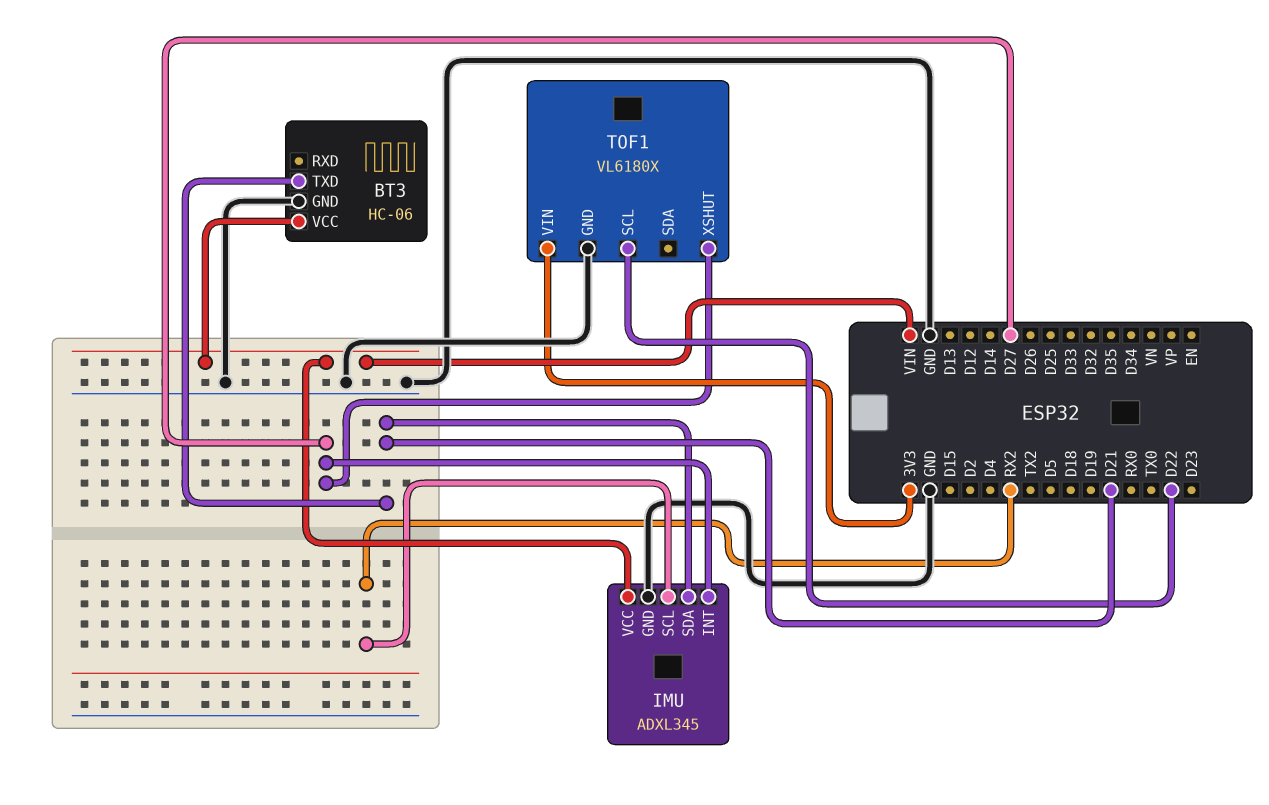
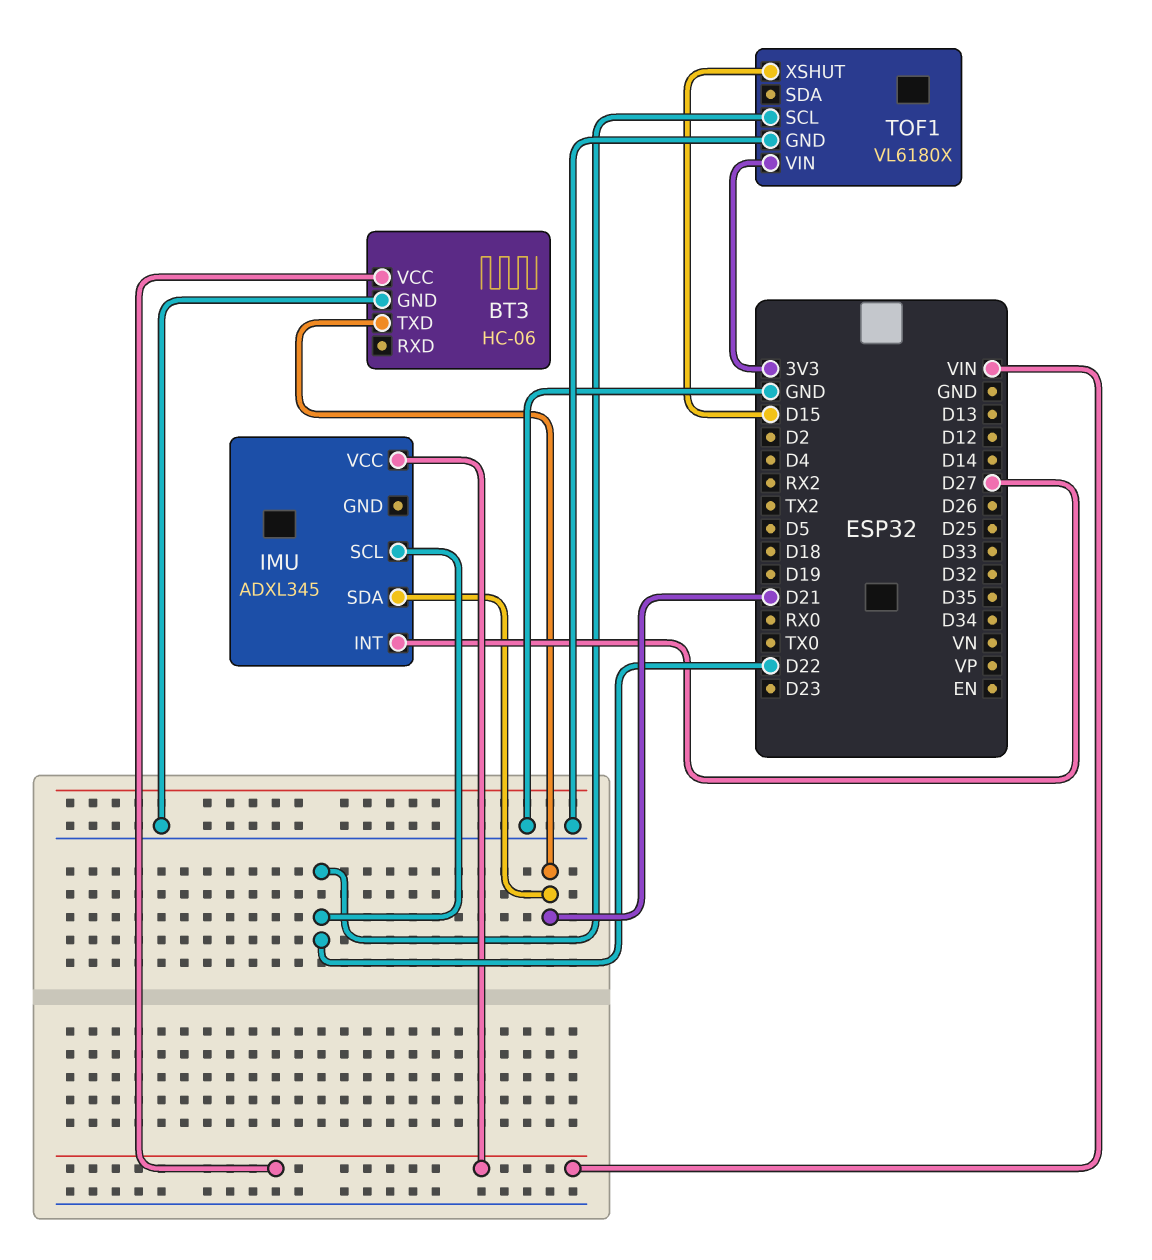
IMU pin GND: GND -> none
IMU pin SCL: RX2 -> D22
TOF1 pin XSHUT: D27 -> D15

